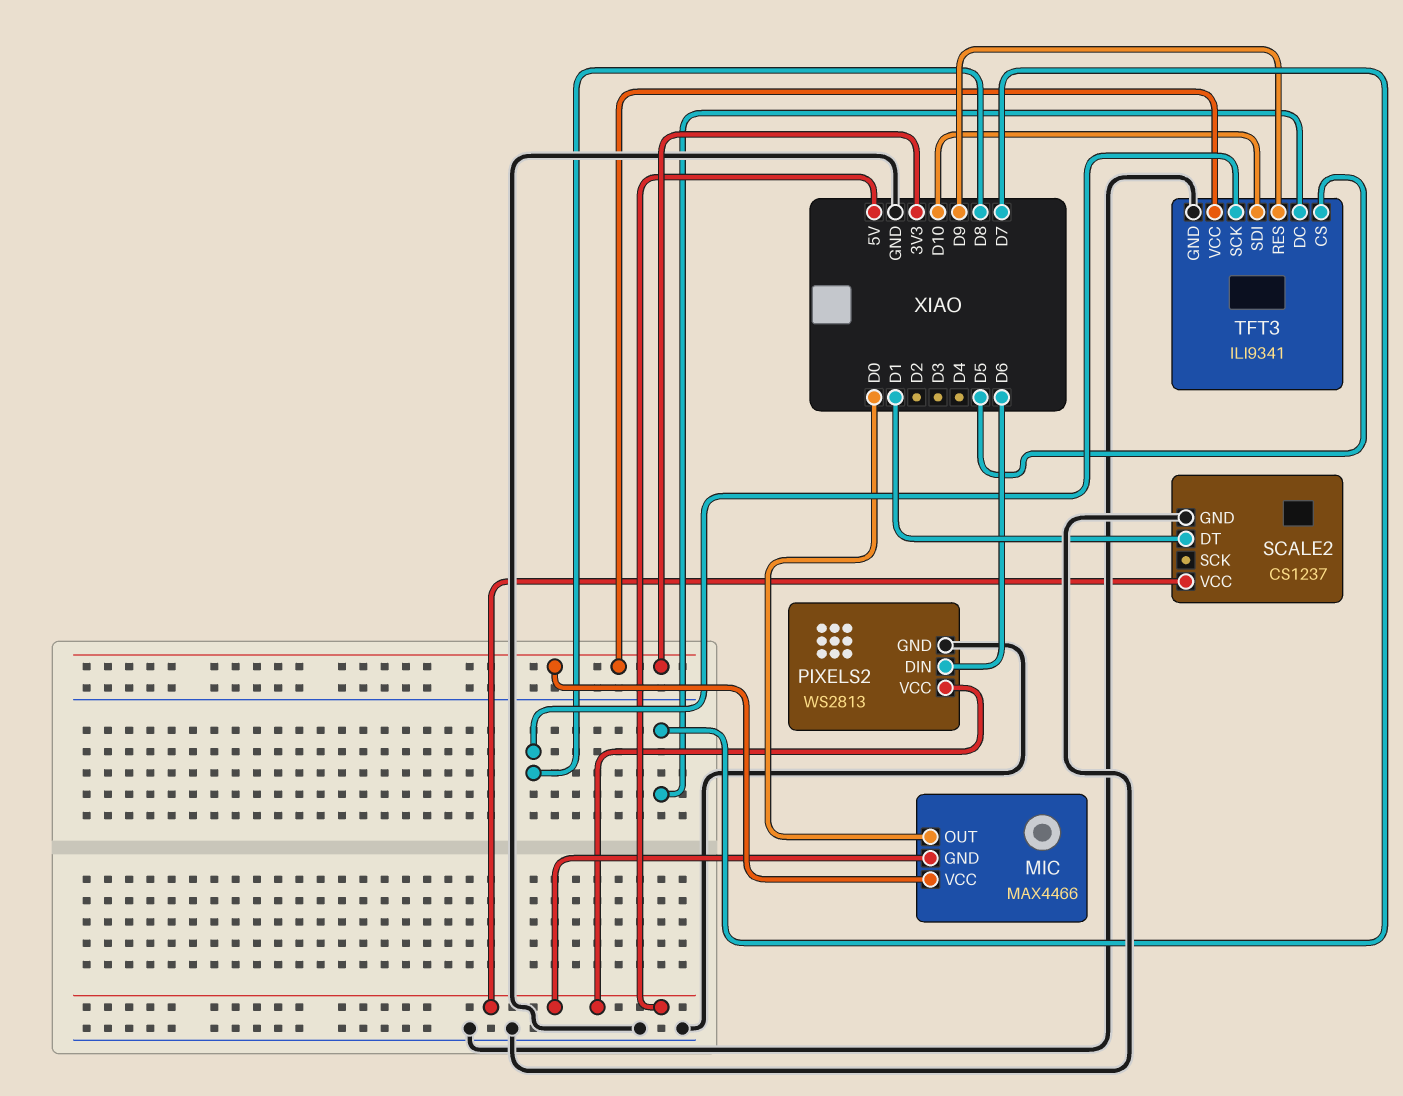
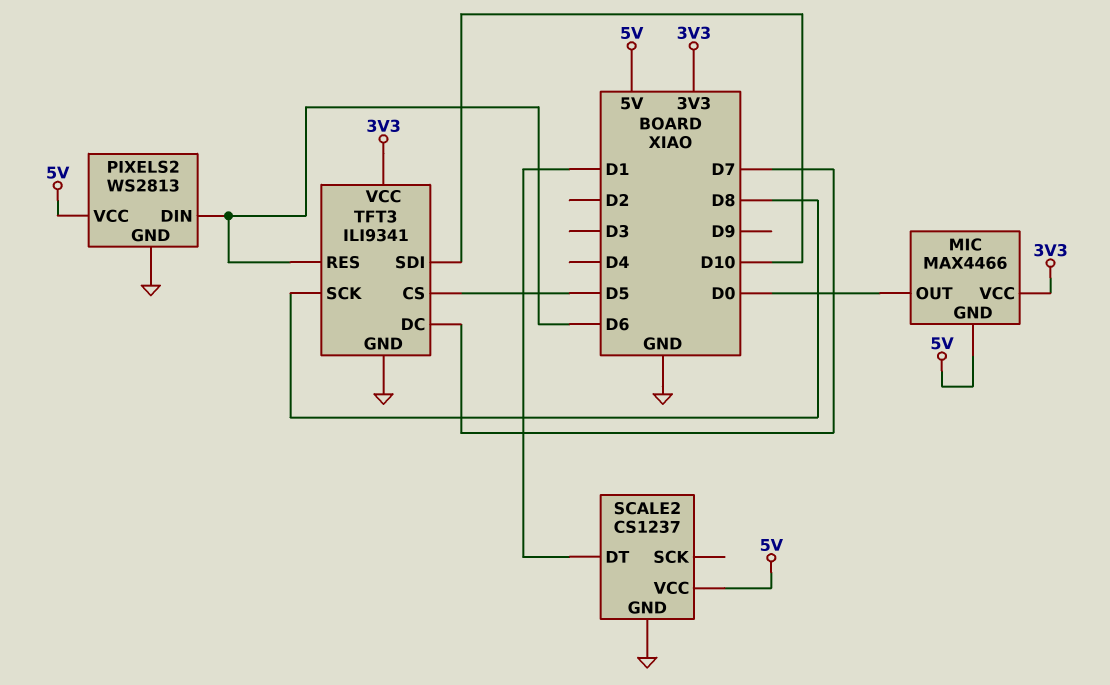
TFT3 pin RES: D9 -> D6

